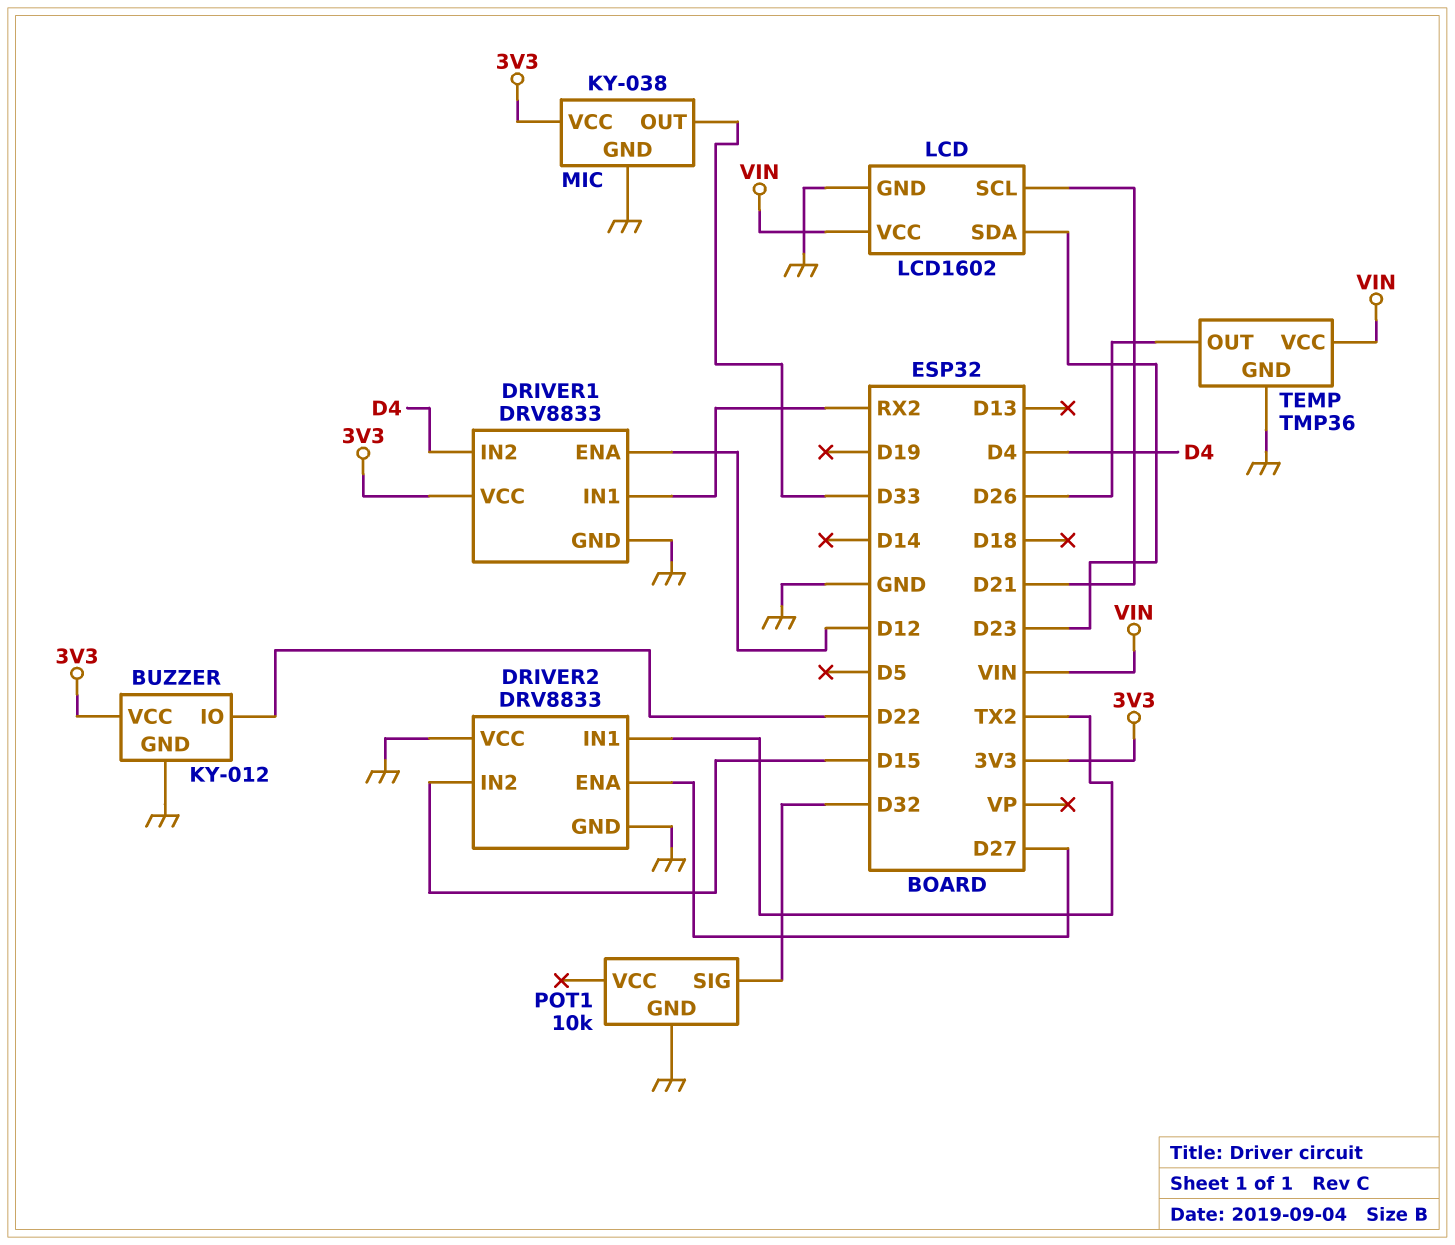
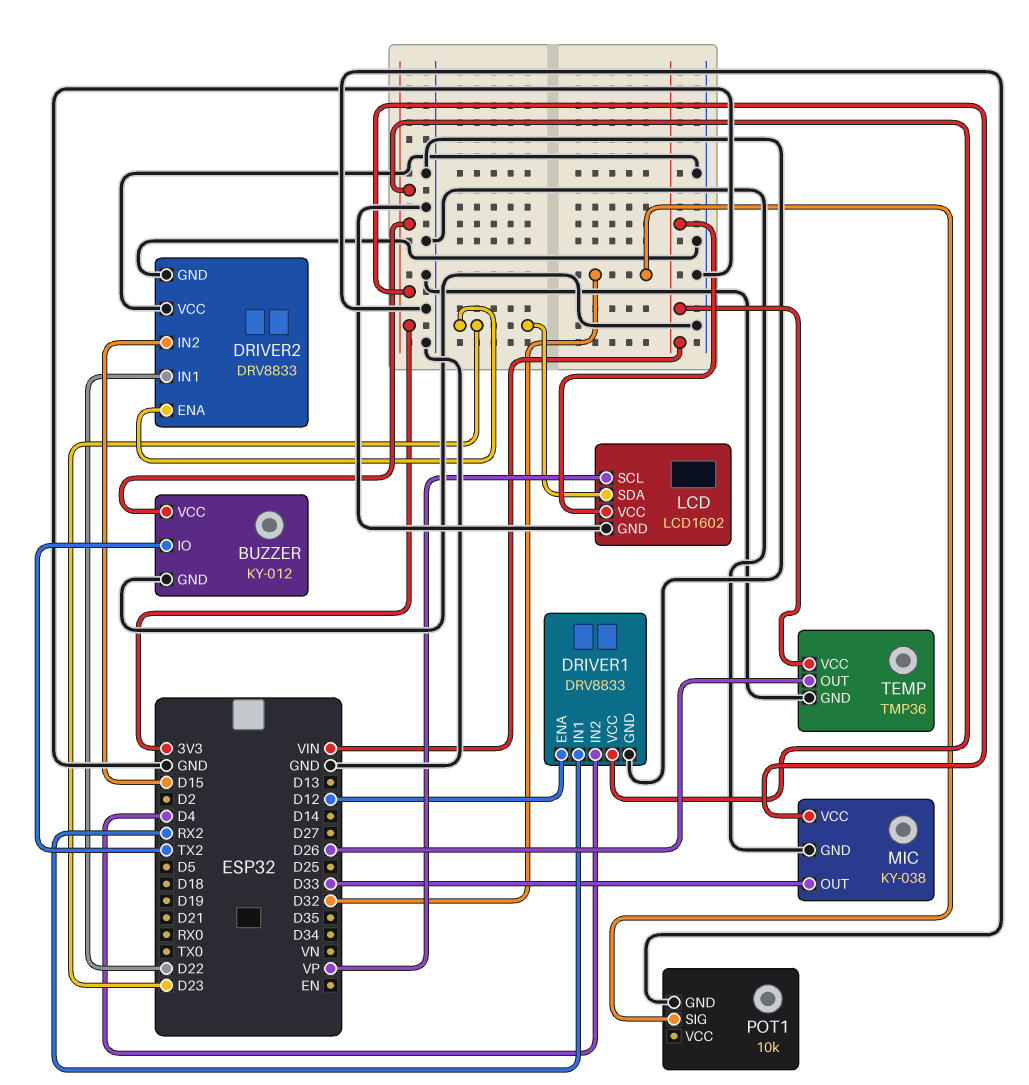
BUZZER pin IO: D22 -> TX2
DRIVER2 pin ENA: D27 -> D23
DRIVER2 pin IN1: TX2 -> D22
LCD pin SCL: D21 -> VP

